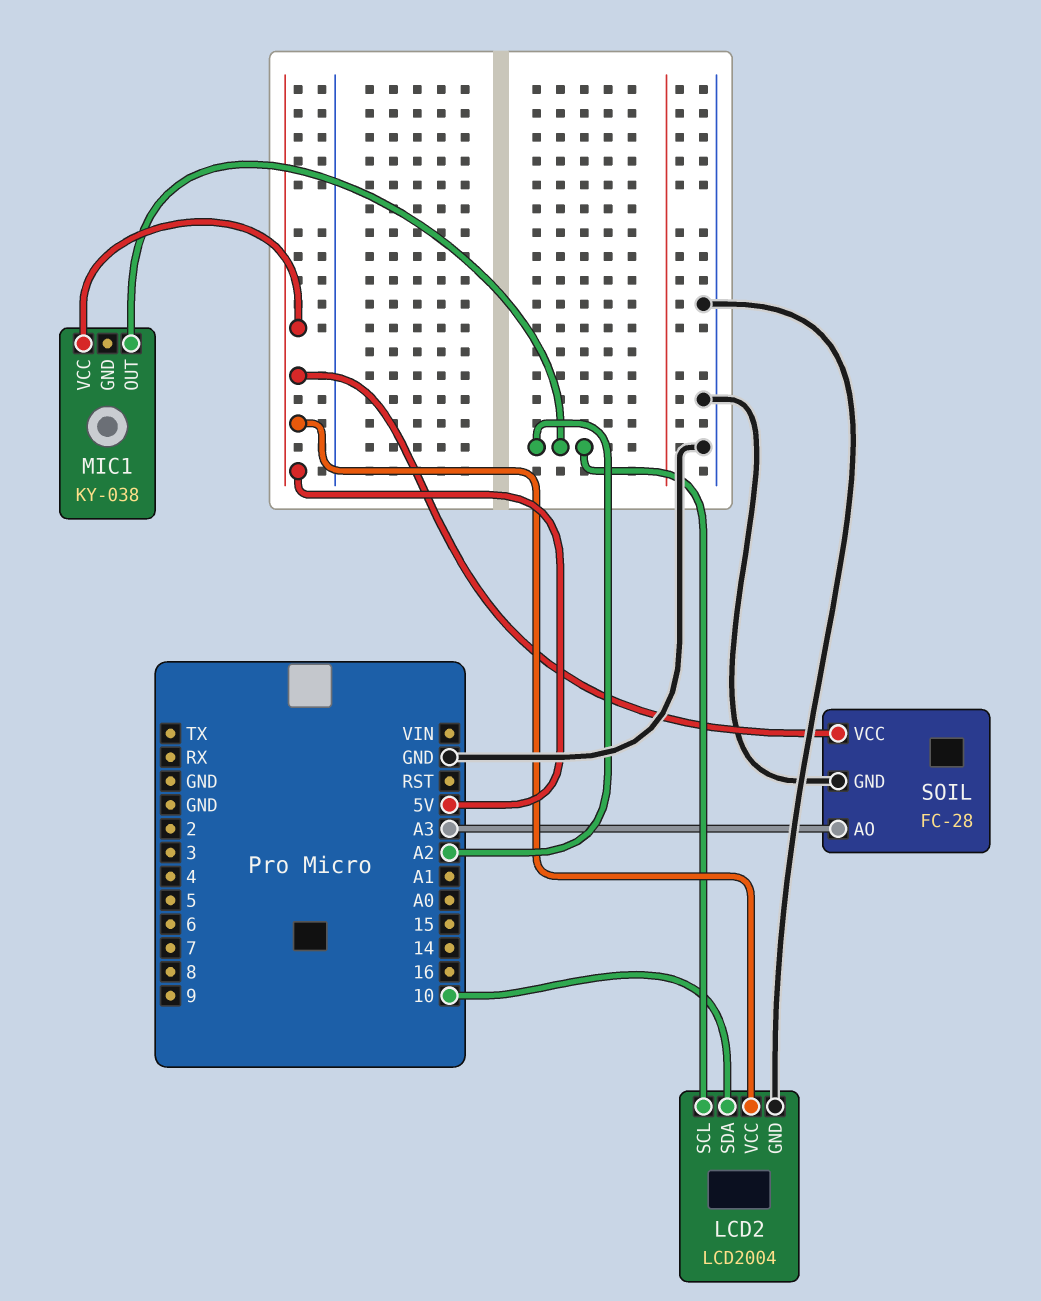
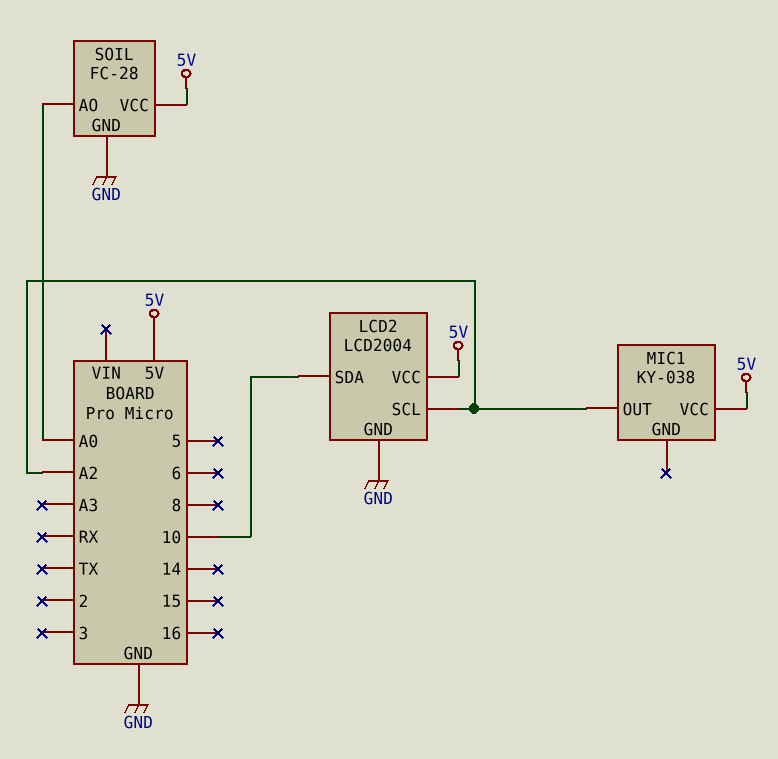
SOIL pin AO: A3 -> A0

